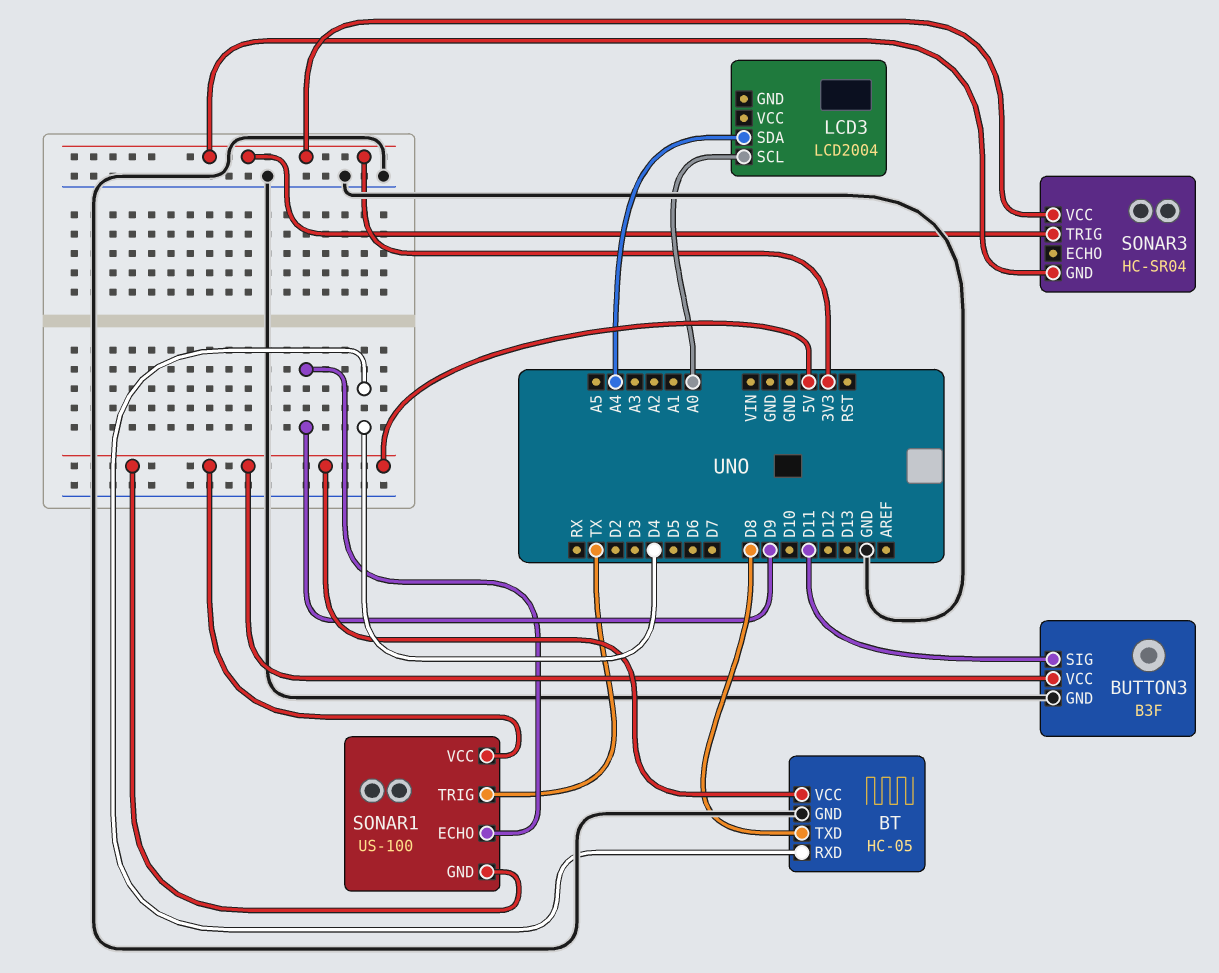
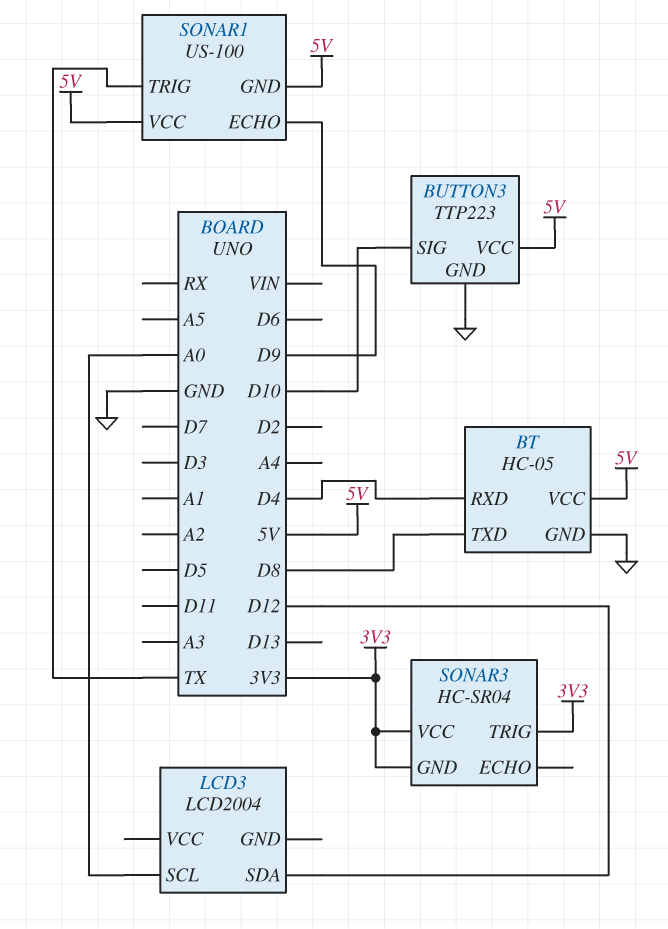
BUTTON3: B3F -> TTP223
BUTTON3 pin SIG: D11 -> D10
LCD3 pin SDA: A4 -> D12

